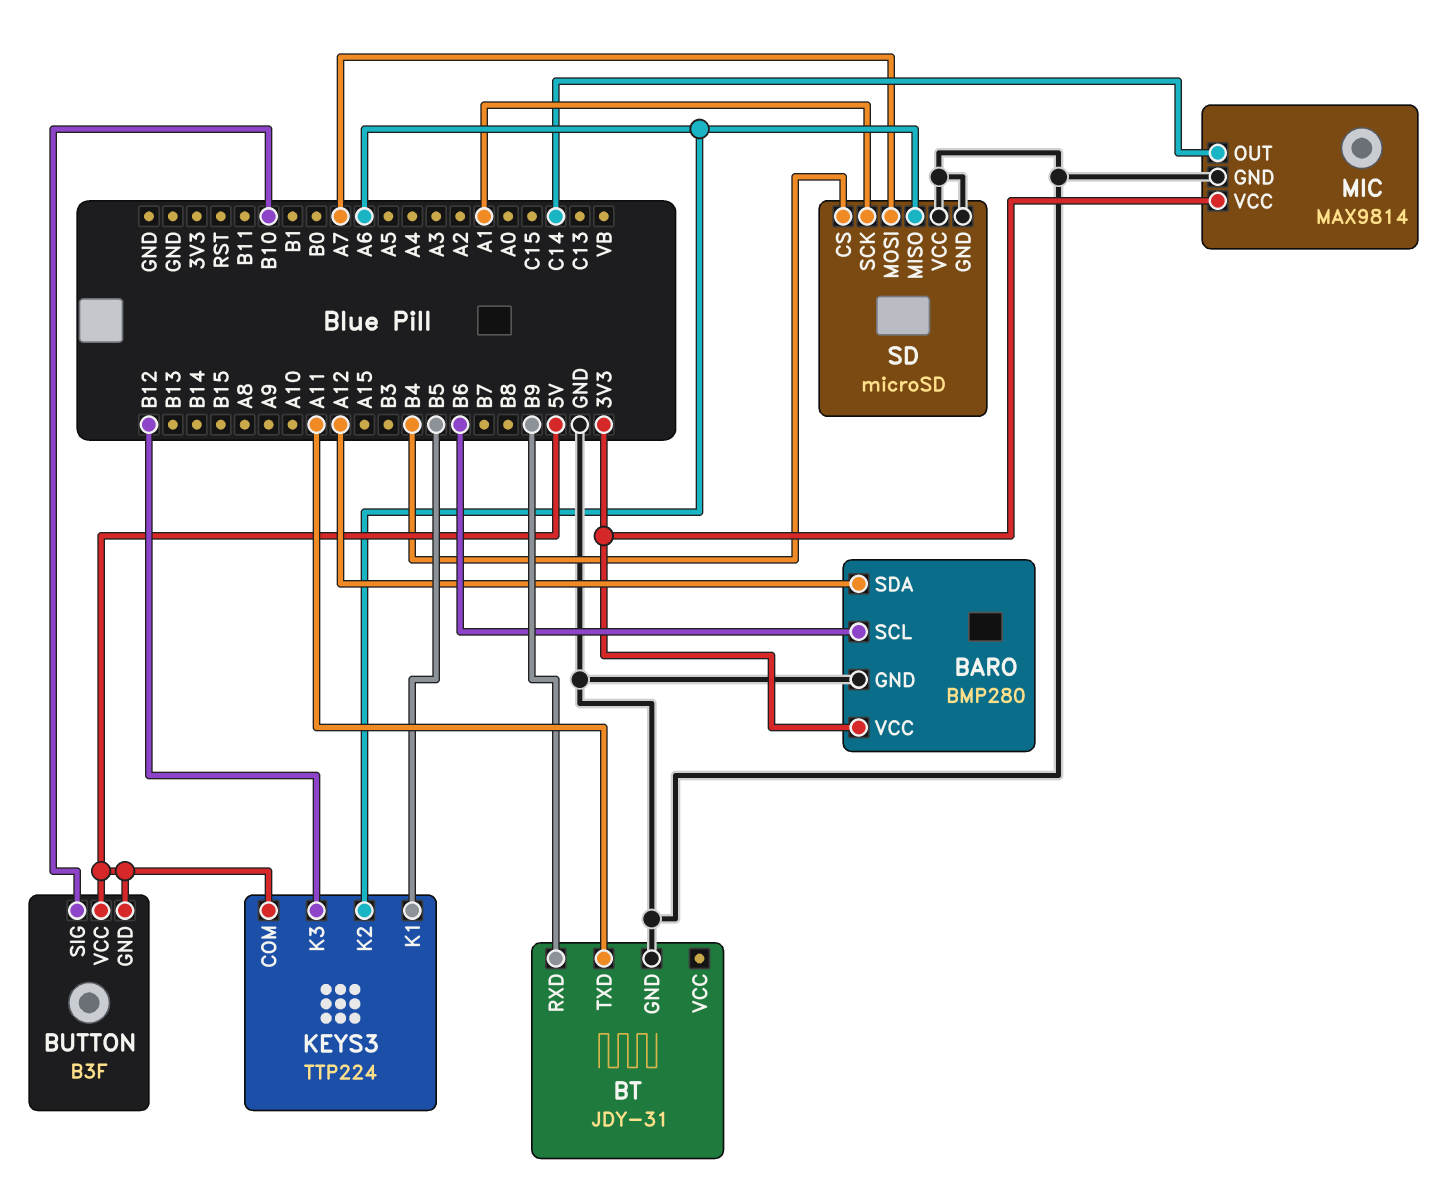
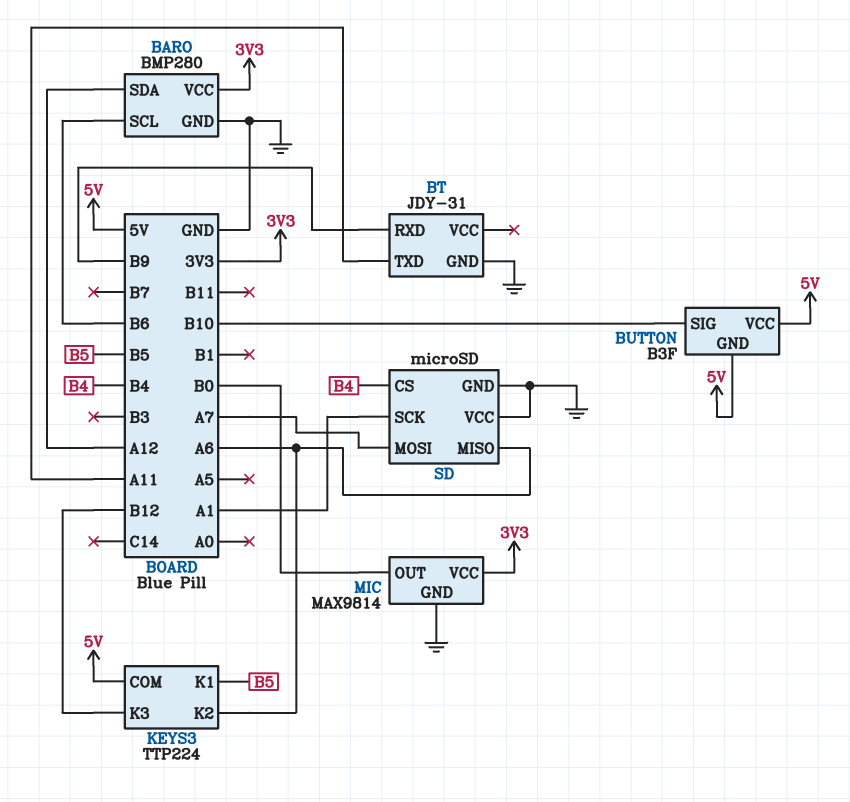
MIC pin OUT: C14 -> B0

